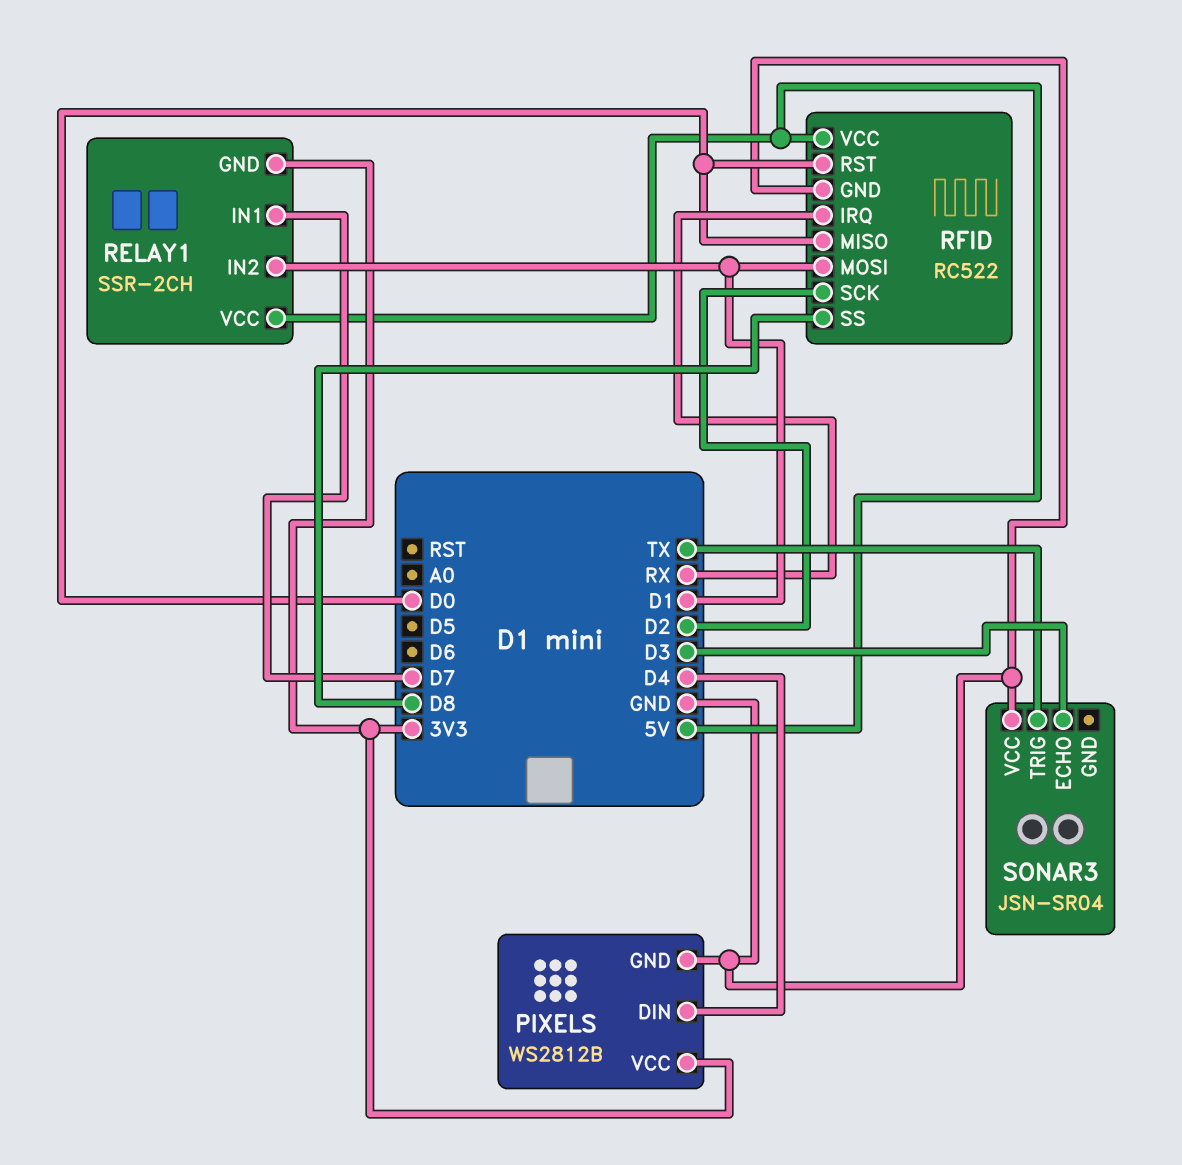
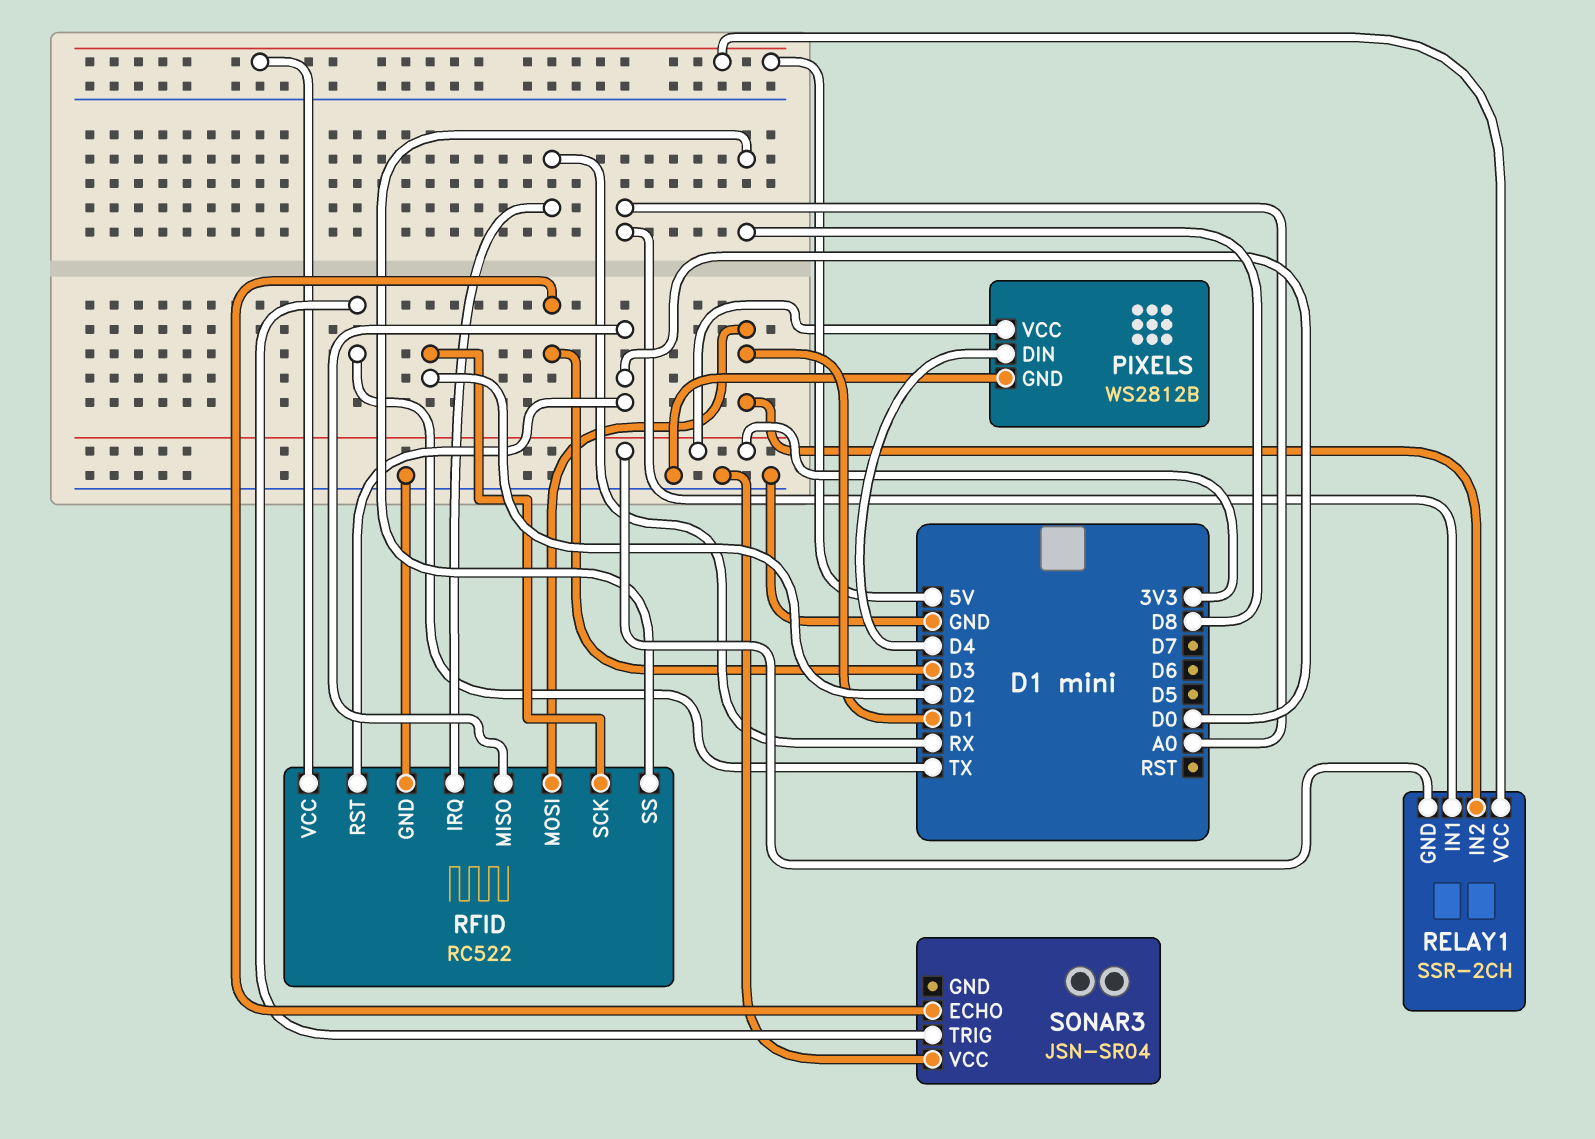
RELAY1 pin IN1: D7 -> A0

